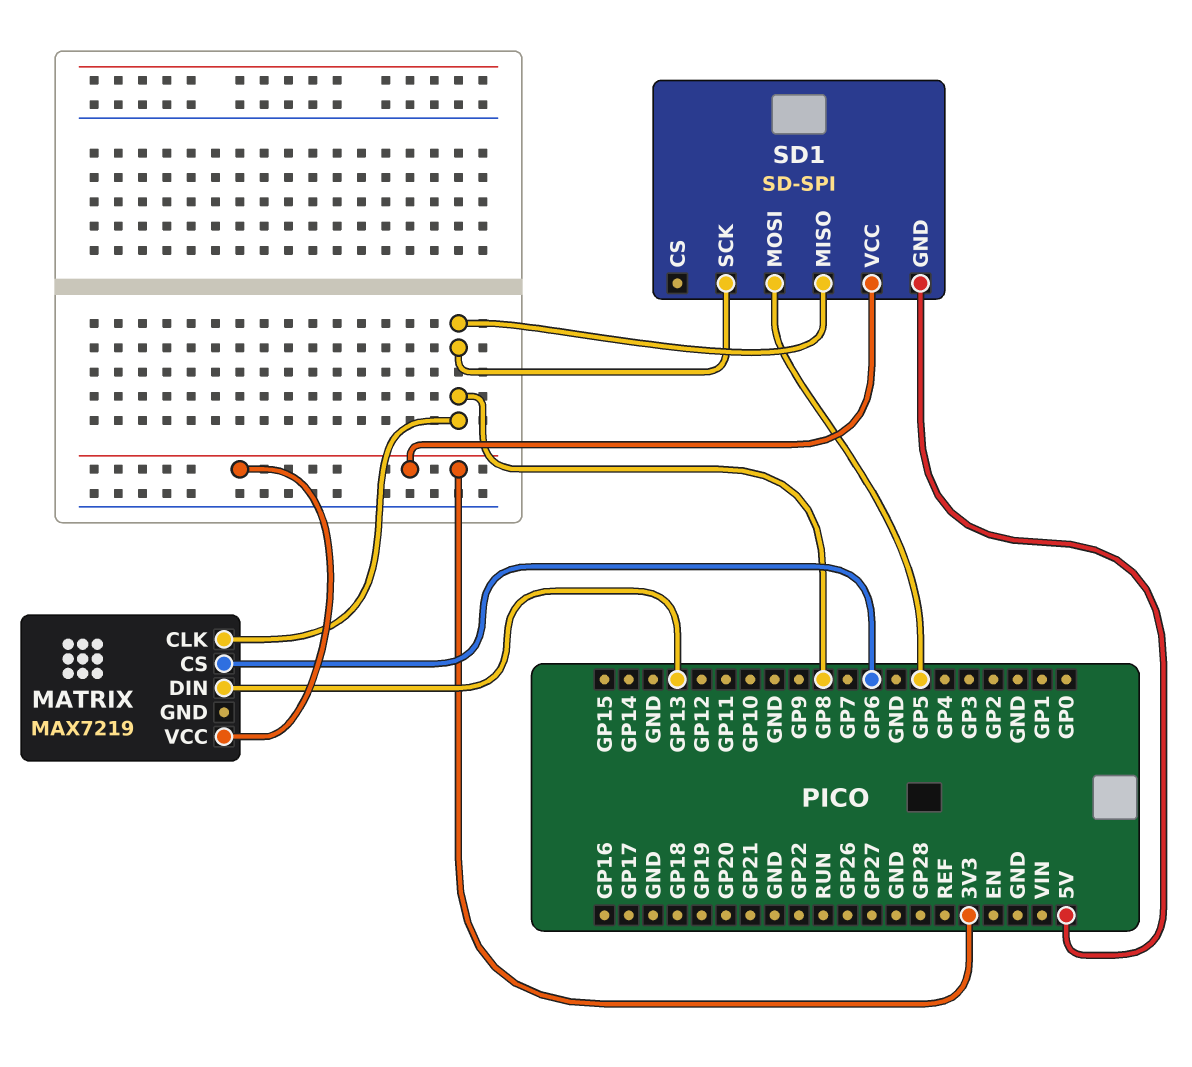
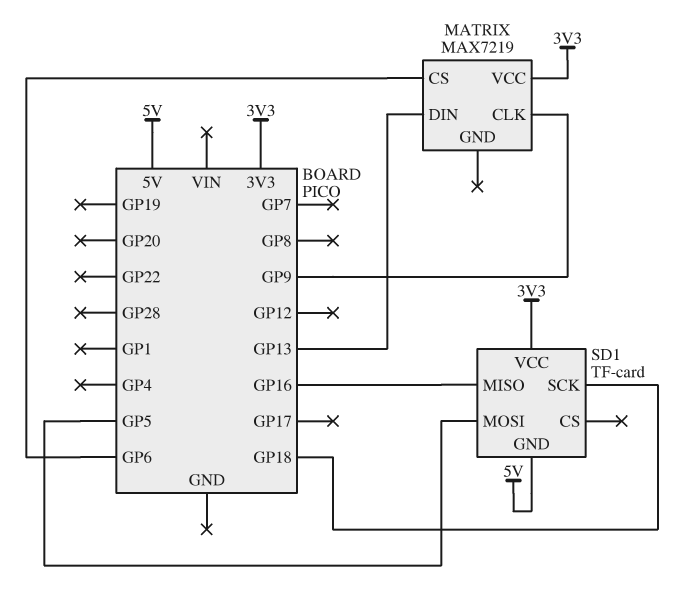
MATRIX pin CLK: GP8 -> GP9
SD1: SD-SPI -> TF-card
SD1 pin MISO: GP8 -> GP16
SD1 pin SCK: GP8 -> GP18

